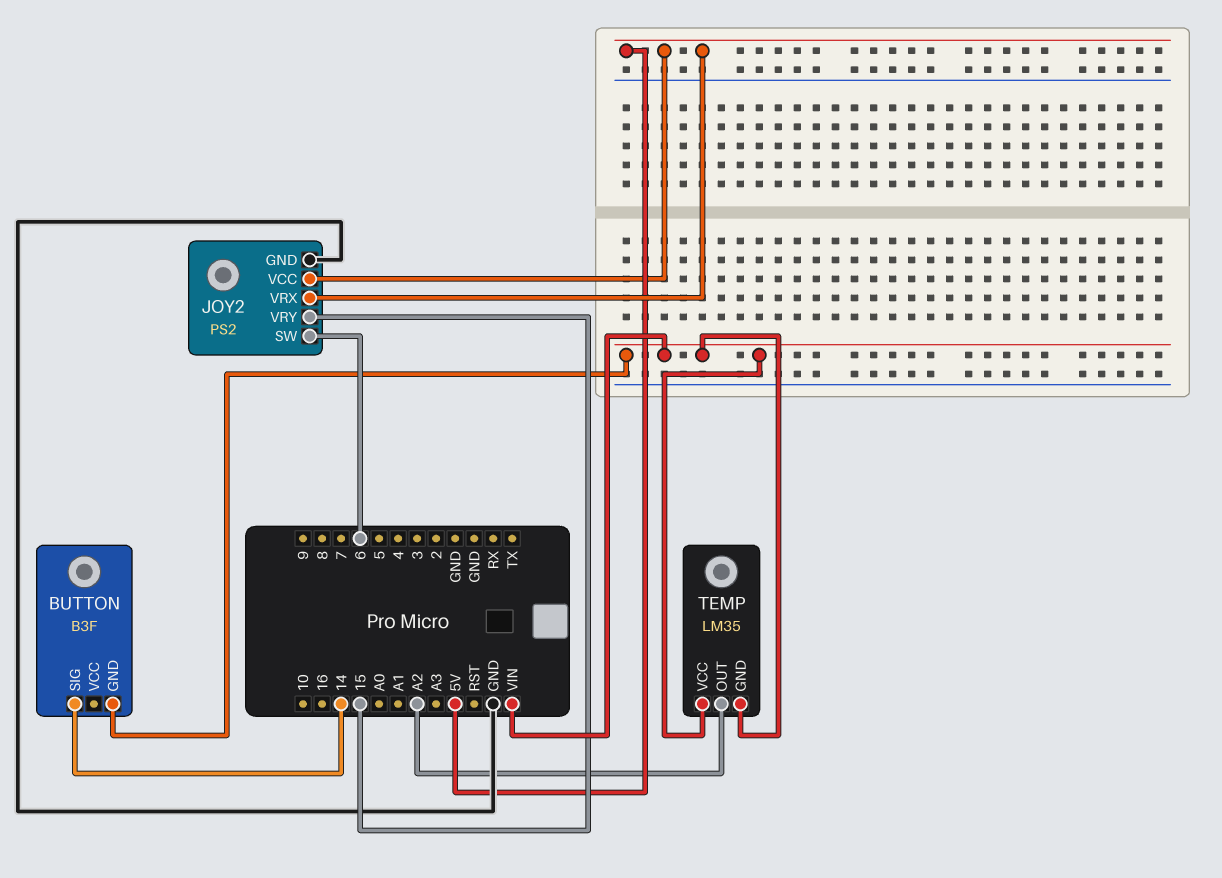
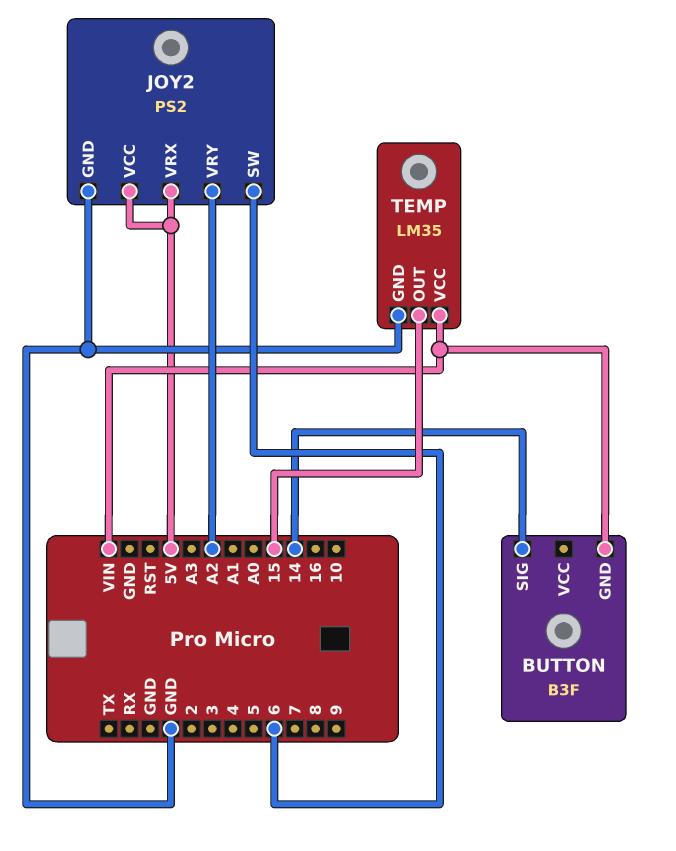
JOY2 pin VRY: 15 -> A2
TEMP pin GND: VIN -> GND
TEMP pin OUT: A2 -> 15

